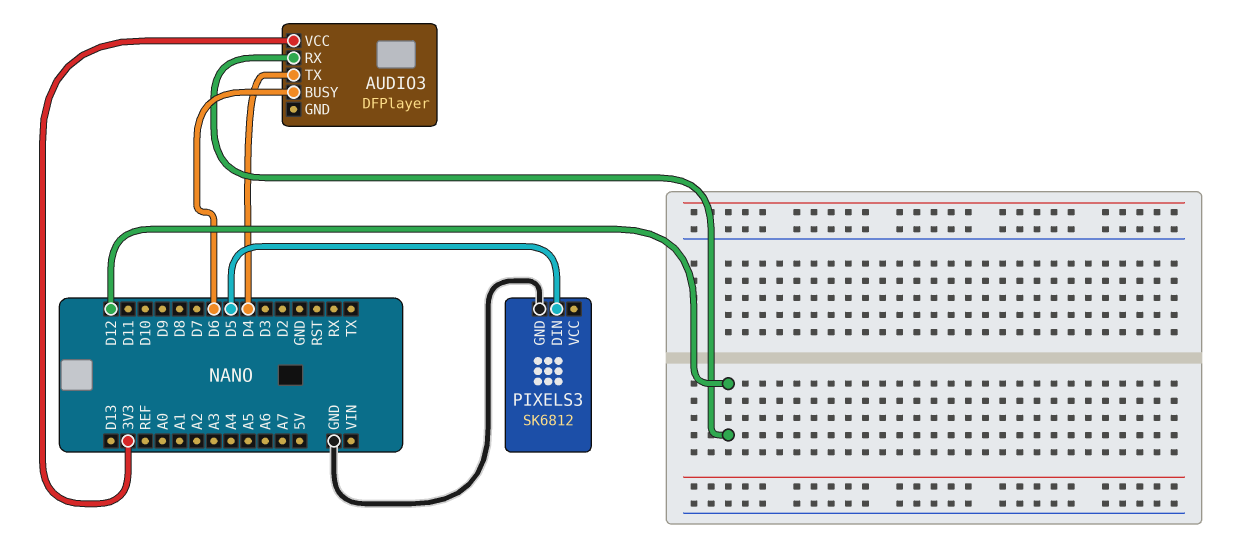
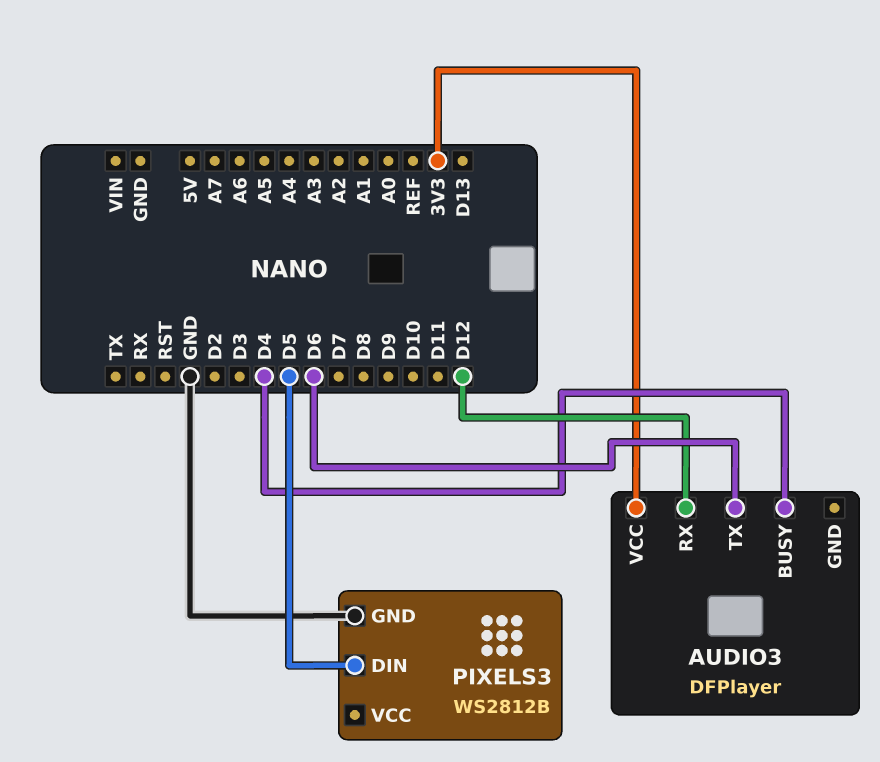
AUDIO3 pin BUSY: D6 -> D4
AUDIO3 pin TX: D4 -> D6
PIXELS3: SK6812 -> WS2812B

